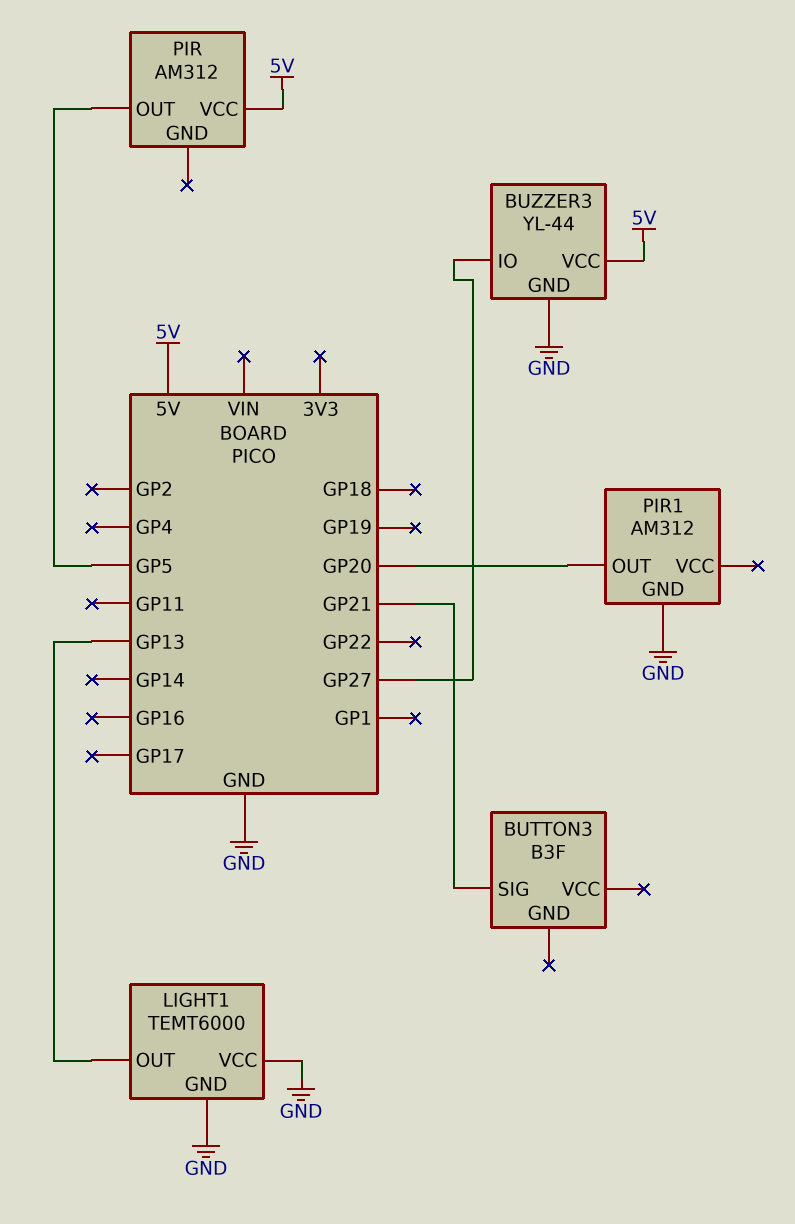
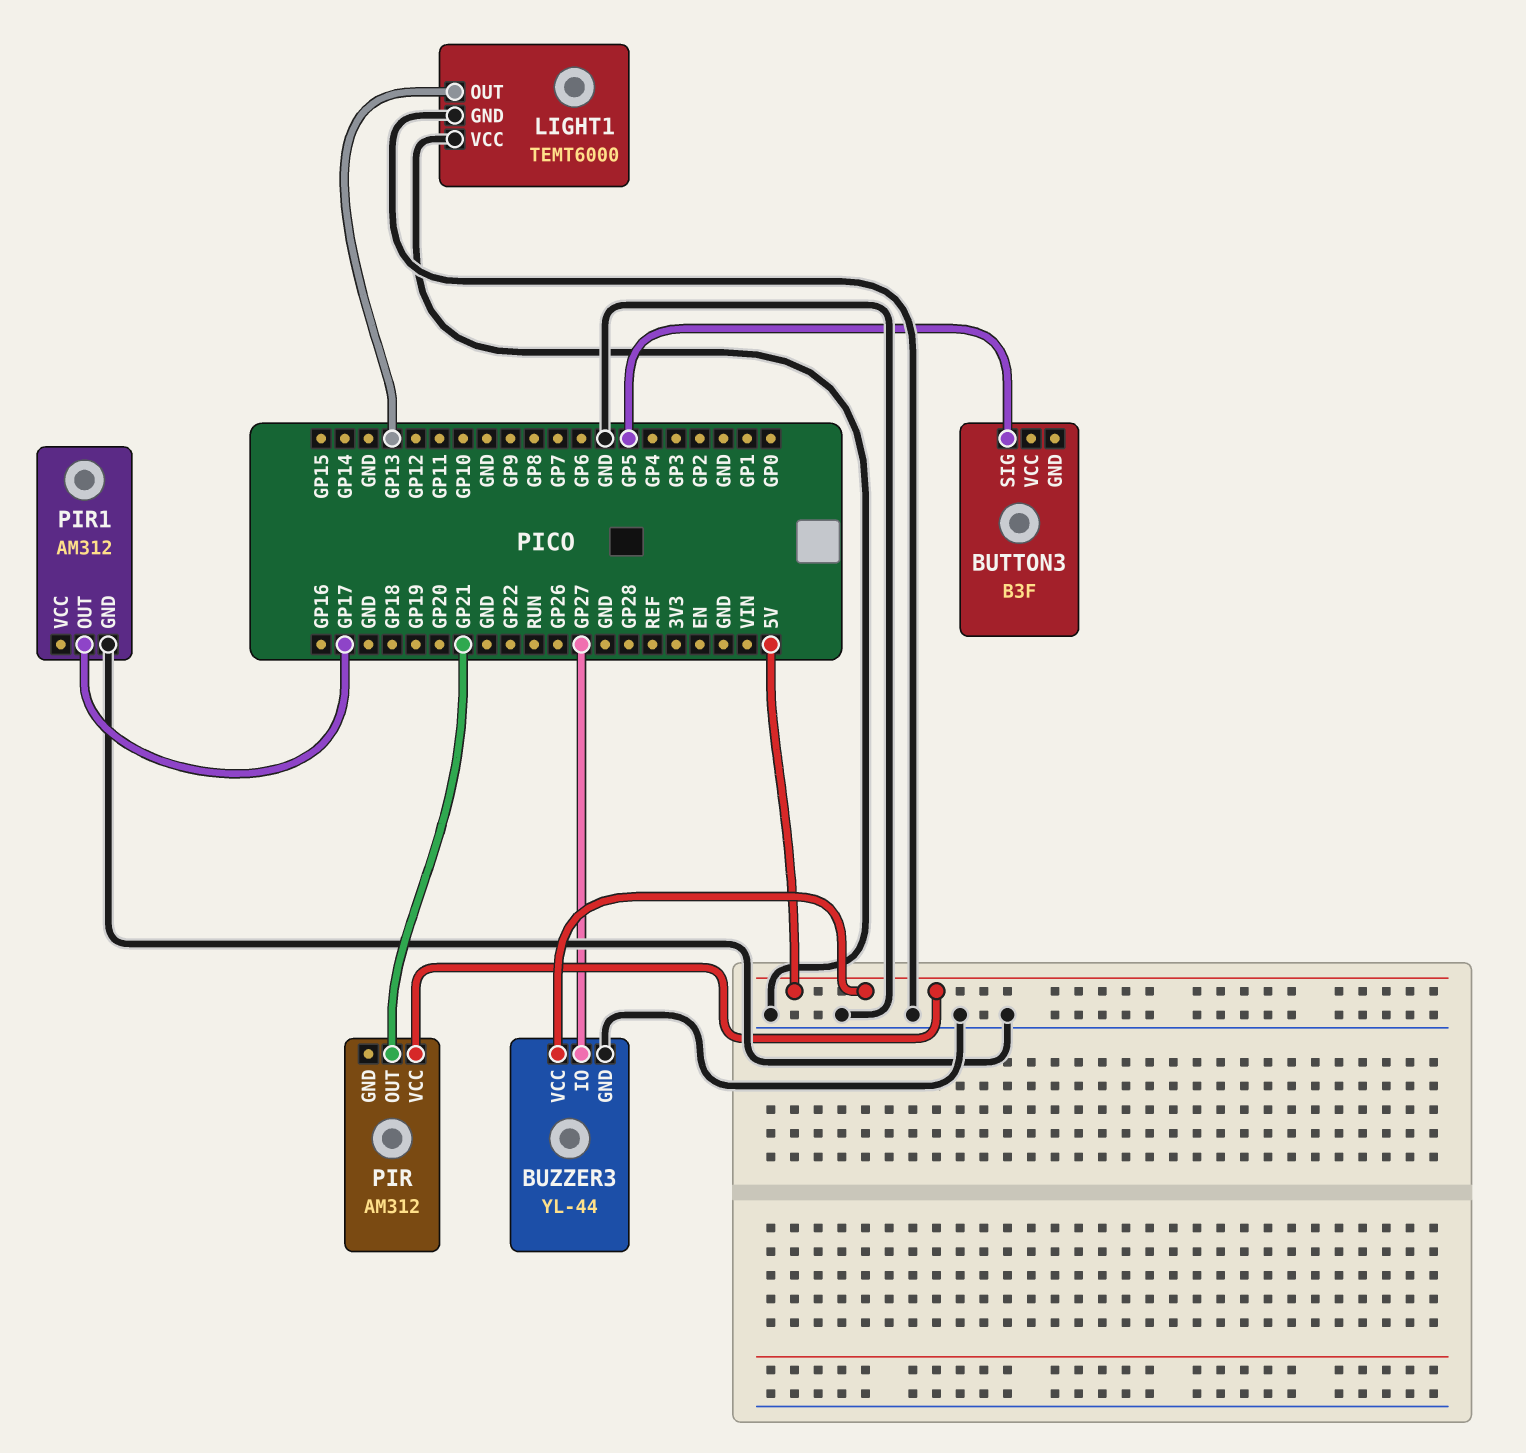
BUTTON3 pin SIG: GP21 -> GP5
PIR pin OUT: GP5 -> GP21
PIR1 pin OUT: GP20 -> GP17

